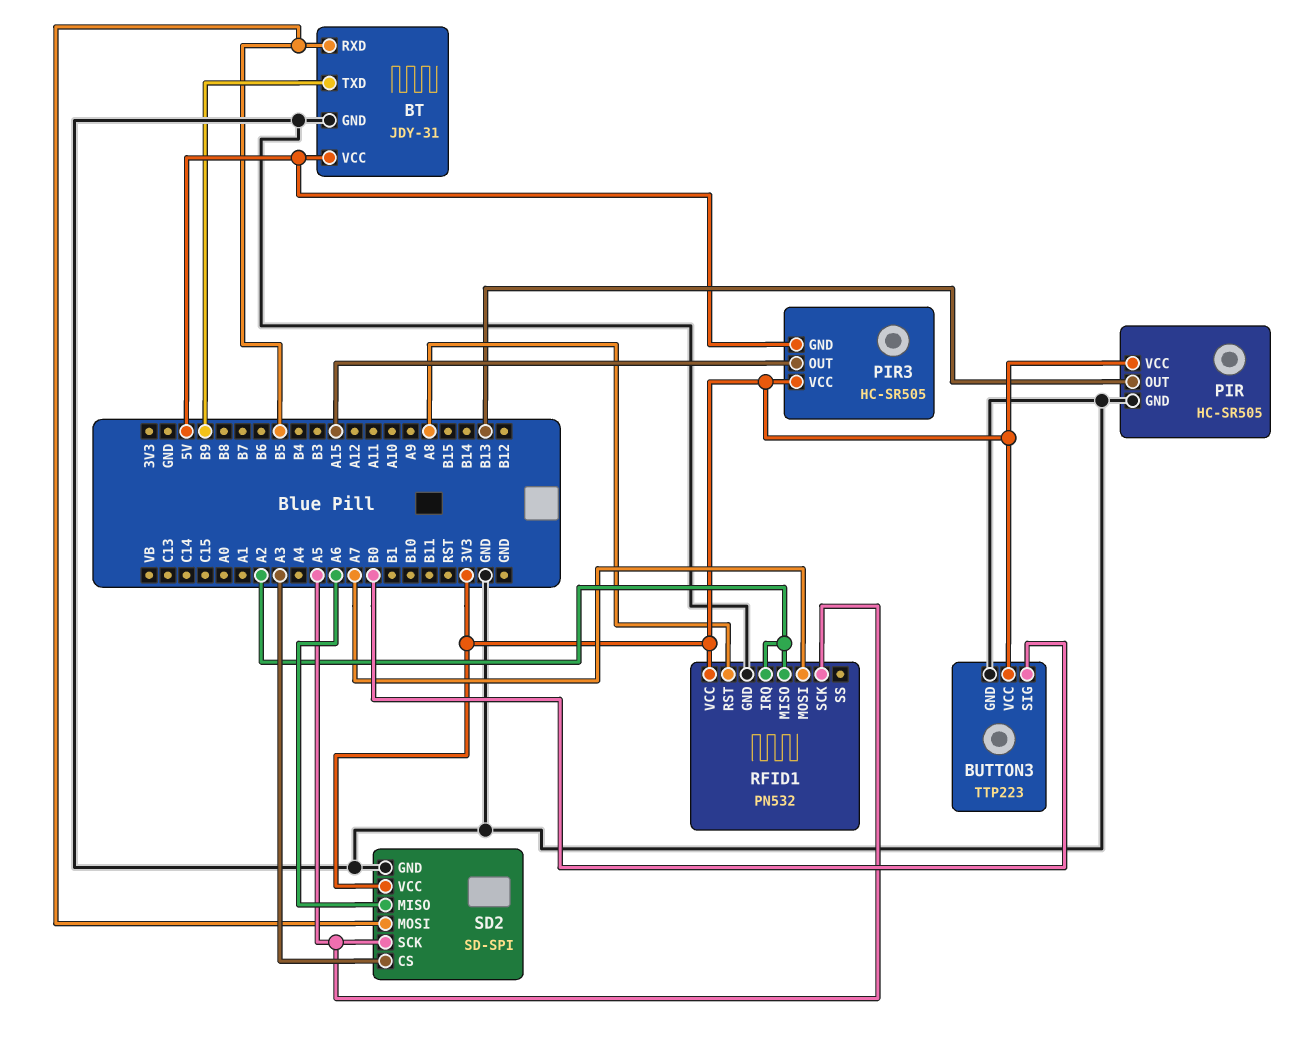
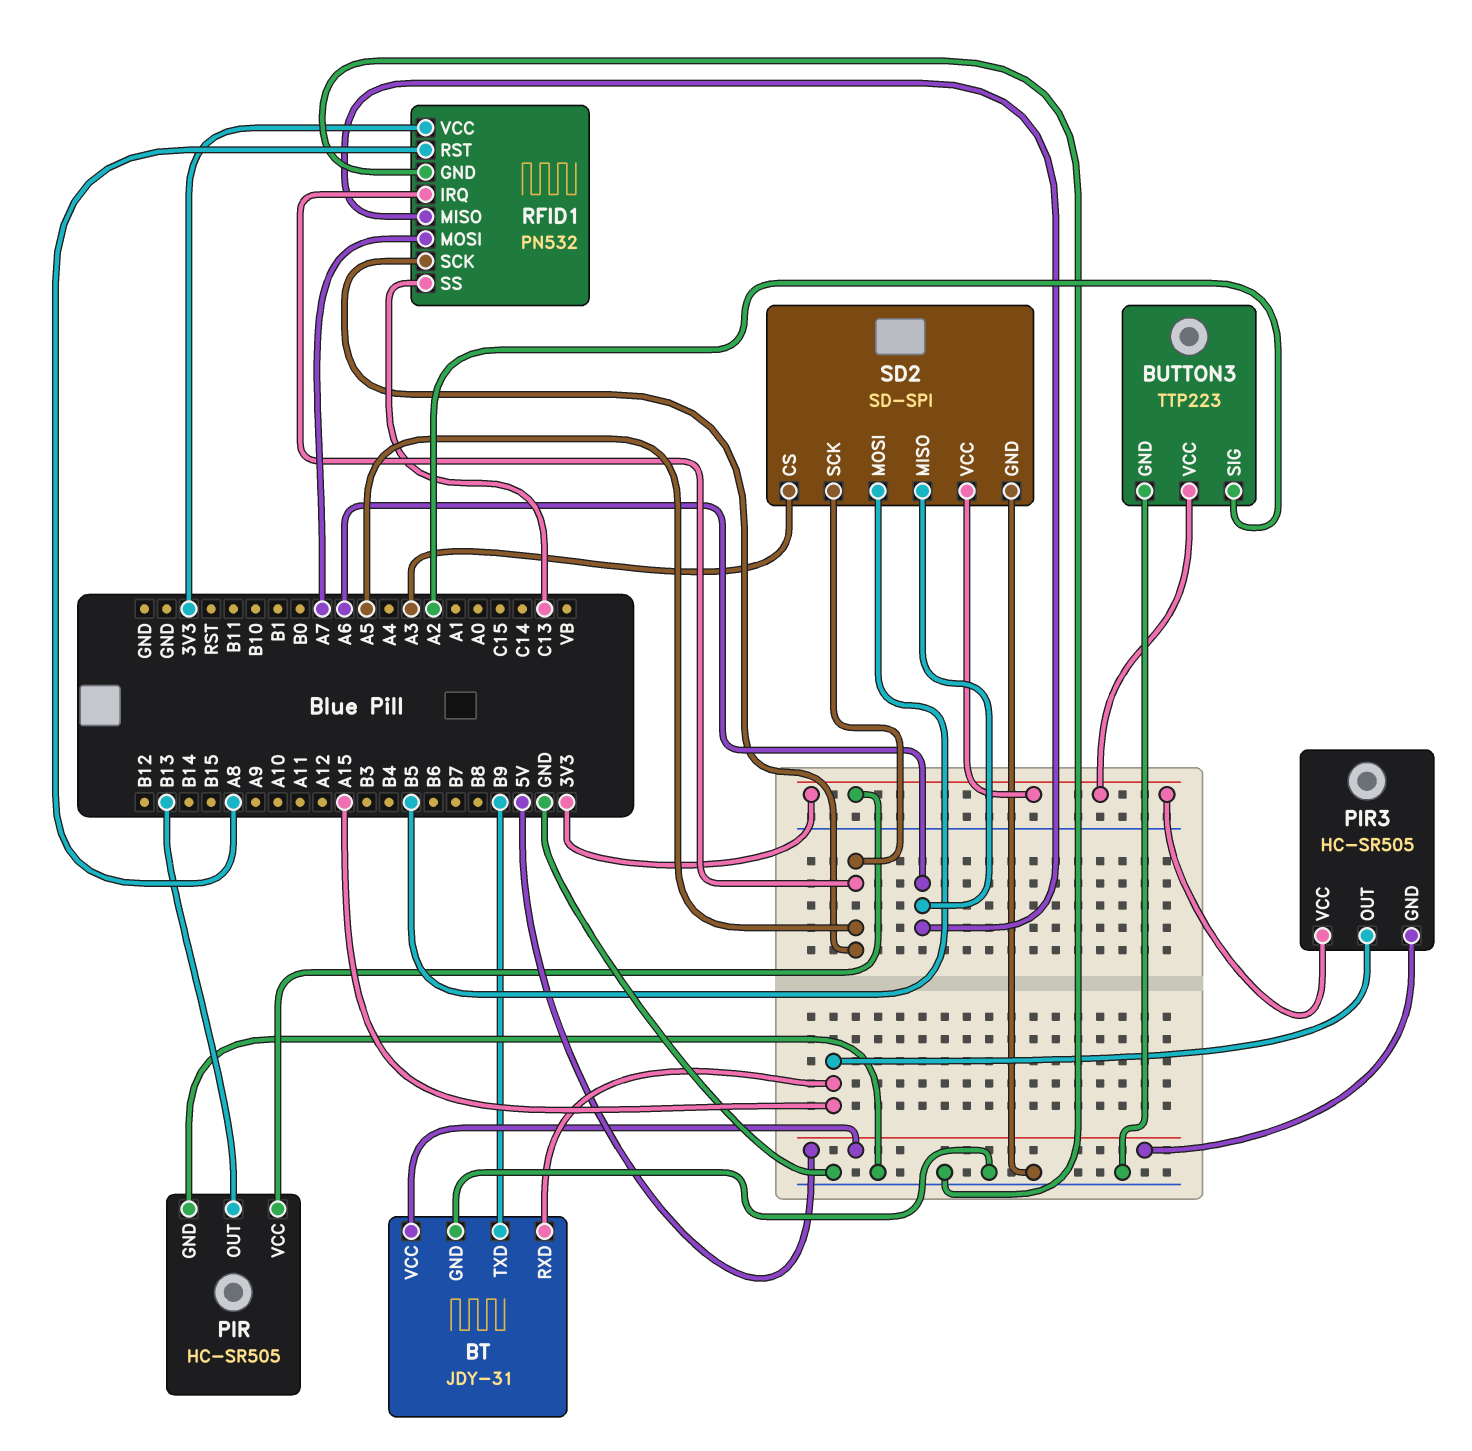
BT pin RXD: B5 -> A15
BUTTON3 pin SIG: B0 -> A2
RFID1 pin IRQ: A2 -> A5
RFID1 pin MISO: A2 -> A6
RFID1 pin SS: none -> C13

